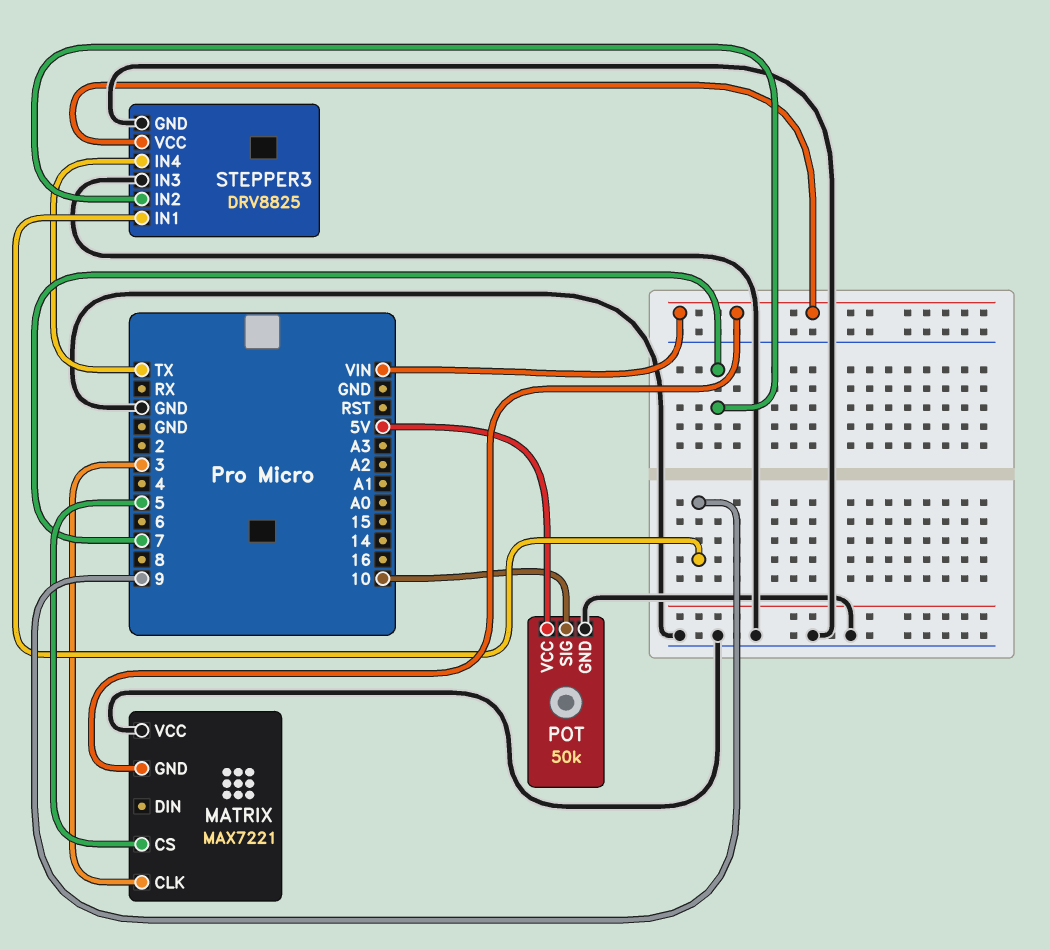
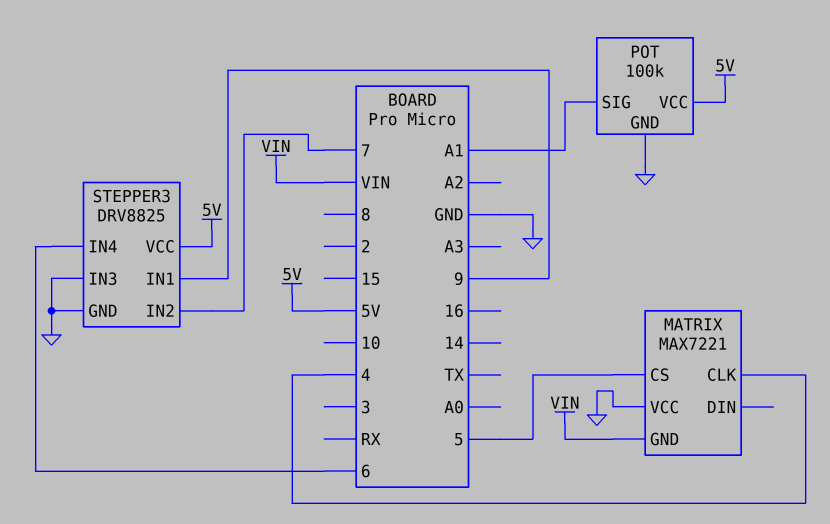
MATRIX pin CLK: 3 -> 4
POT: 50k -> 100k
POT pin SIG: 10 -> A1
STEPPER3 pin IN4: TX -> 6
STEPPER3 pin VCC: VIN -> 5V

